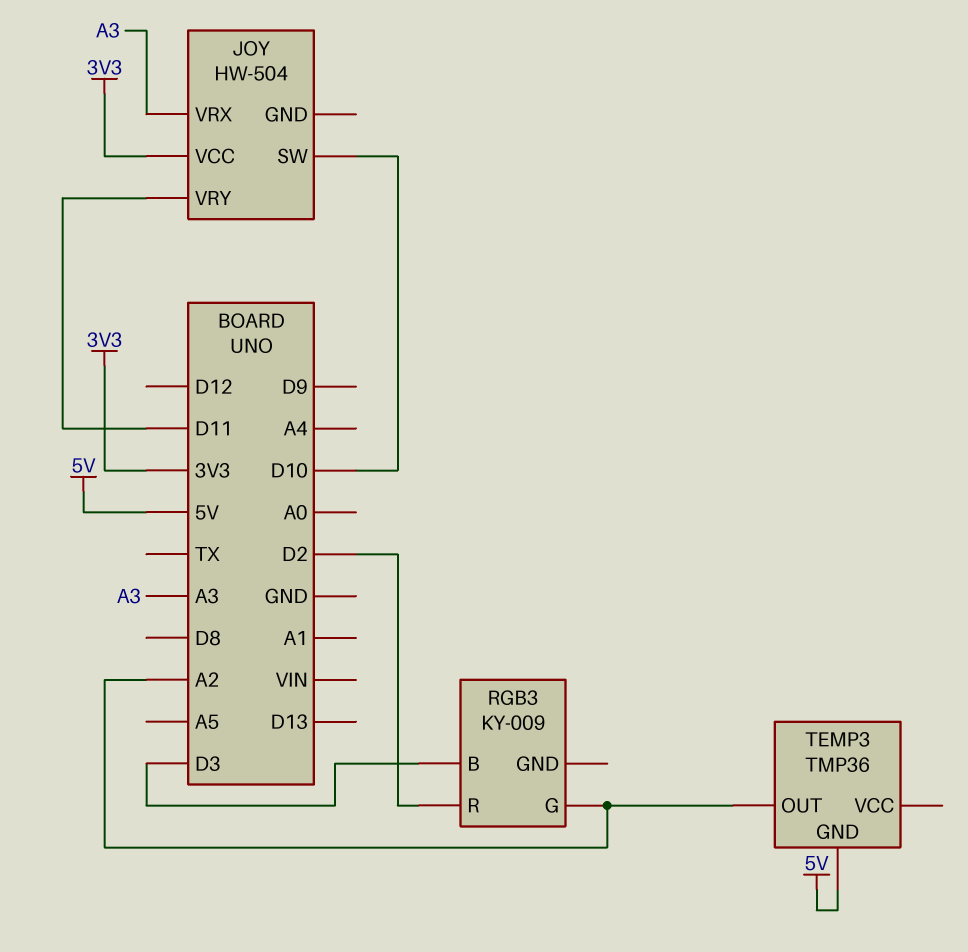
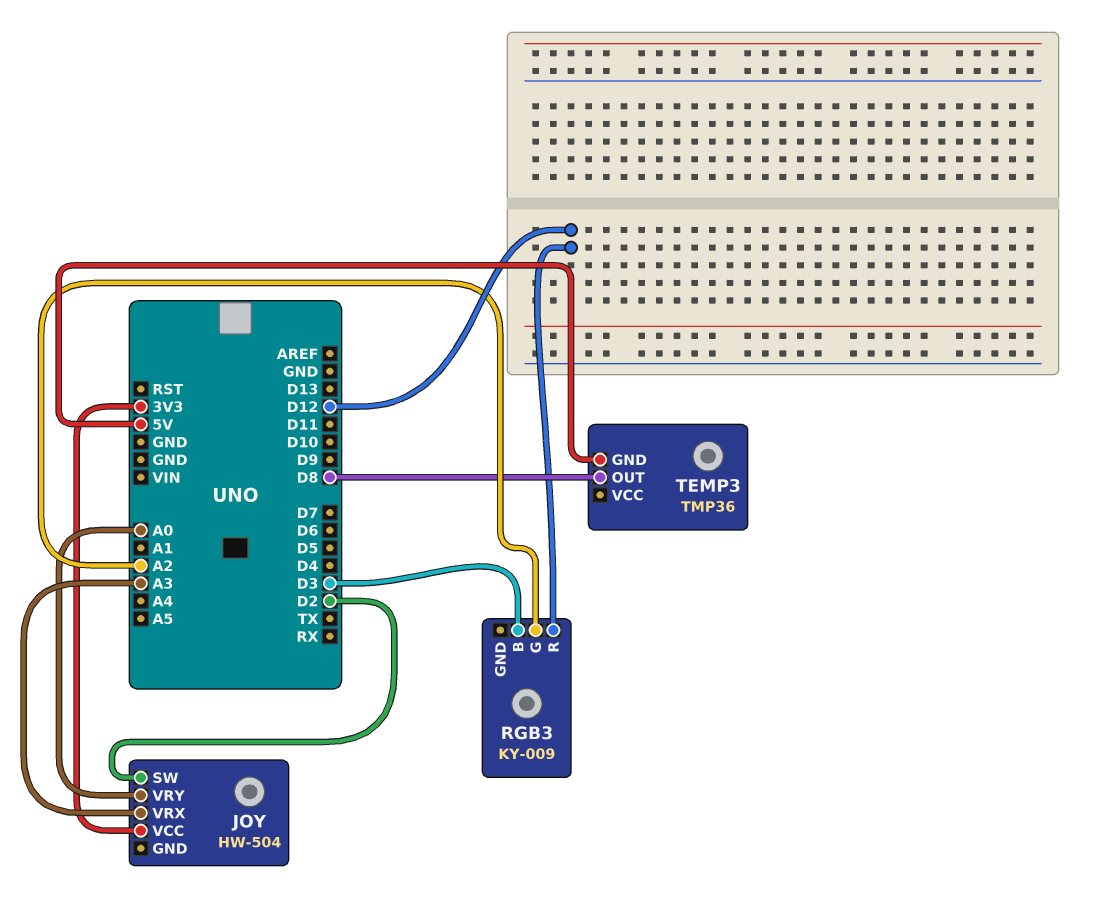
JOY pin SW: D10 -> D2
JOY pin VRY: D11 -> A0
RGB3 pin R: D2 -> D12
TEMP3 pin OUT: A2 -> D8

